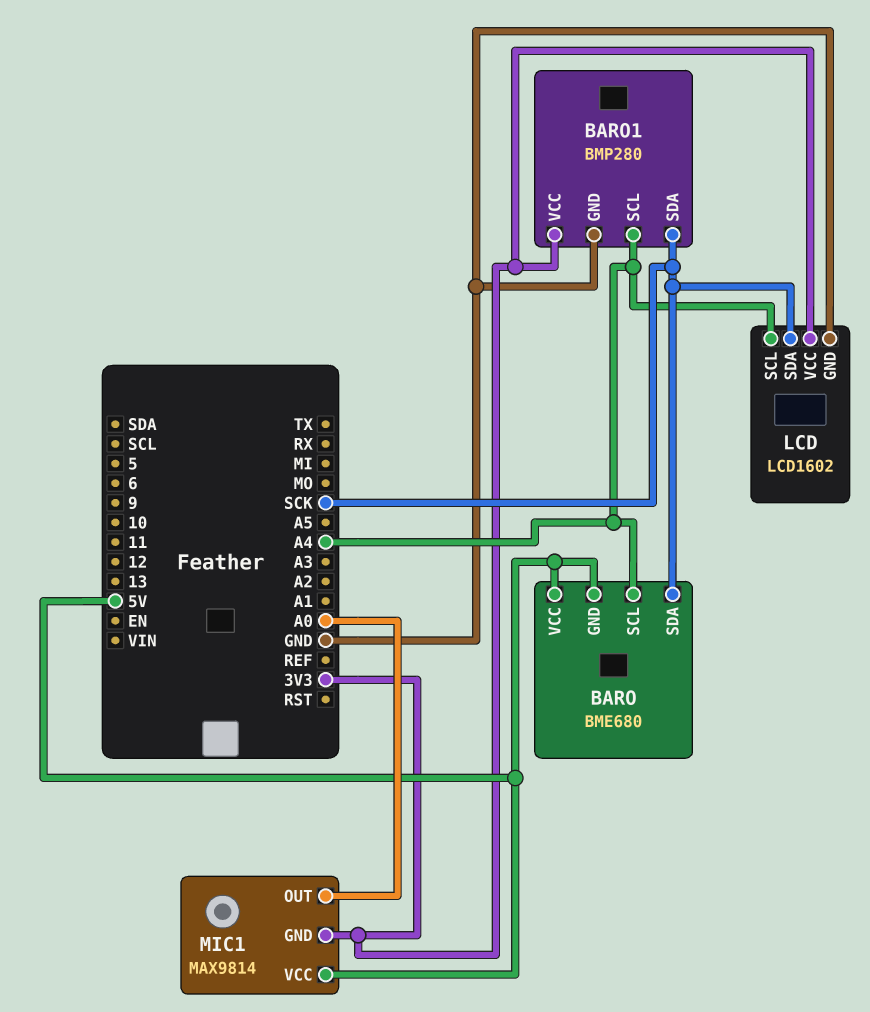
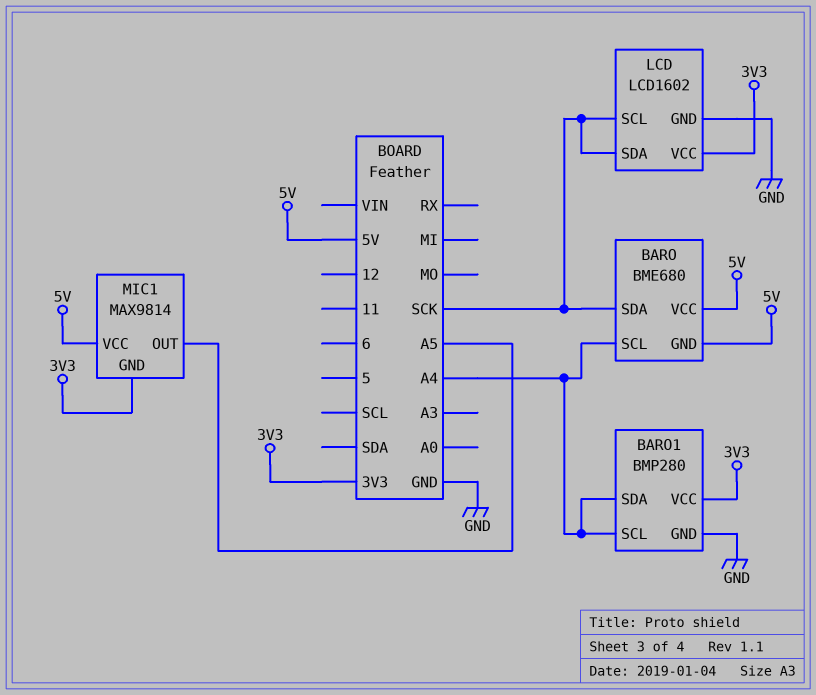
BARO1 pin SDA: SCK -> A4
LCD pin SCL: A4 -> SCK
MIC1 pin OUT: A0 -> A5

